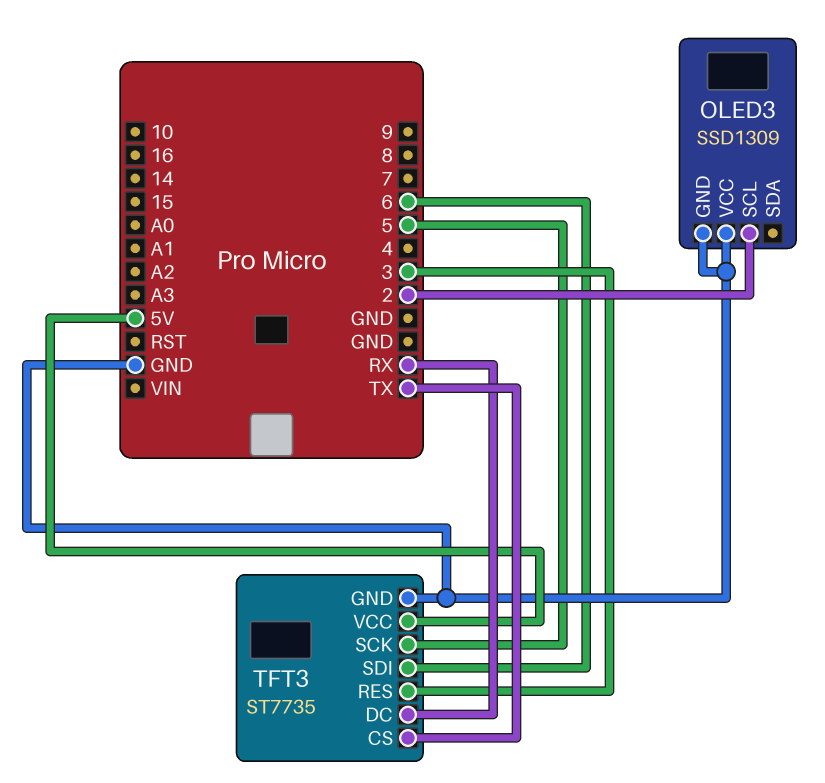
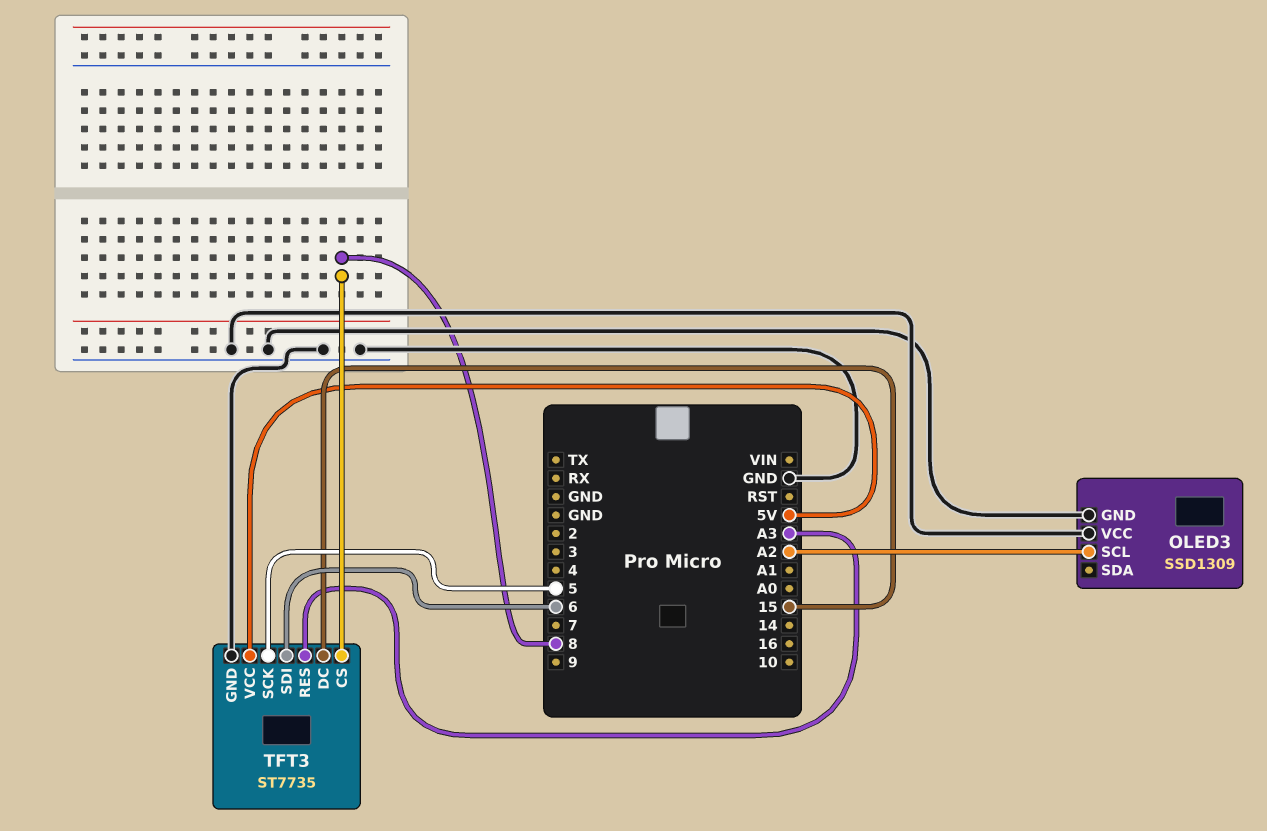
OLED3 pin SCL: 2 -> A2
TFT3 pin CS: TX -> 8
TFT3 pin DC: RX -> 15
TFT3 pin RES: 3 -> A3

